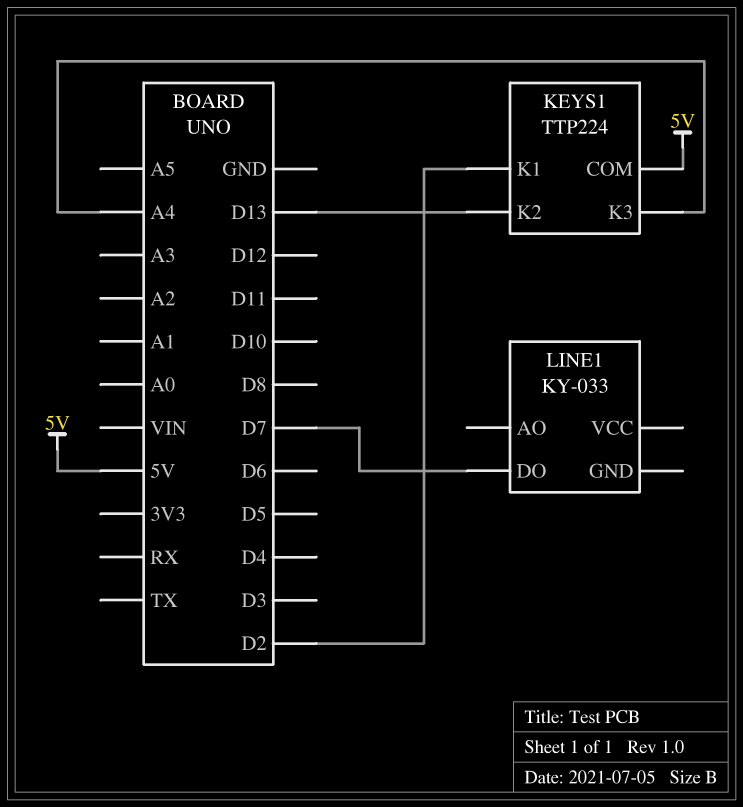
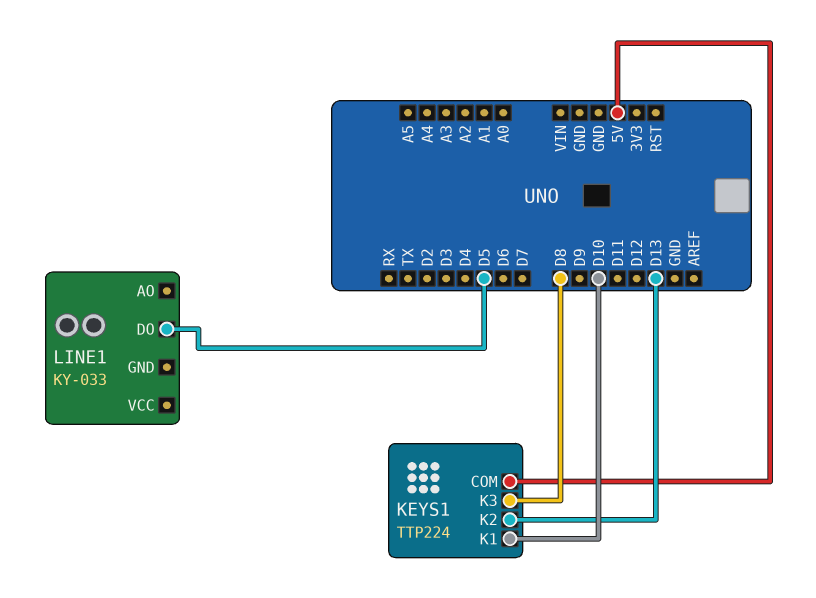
KEYS1 pin K1: D2 -> D10
KEYS1 pin K3: A4 -> D8
LINE1 pin DO: D7 -> D5

